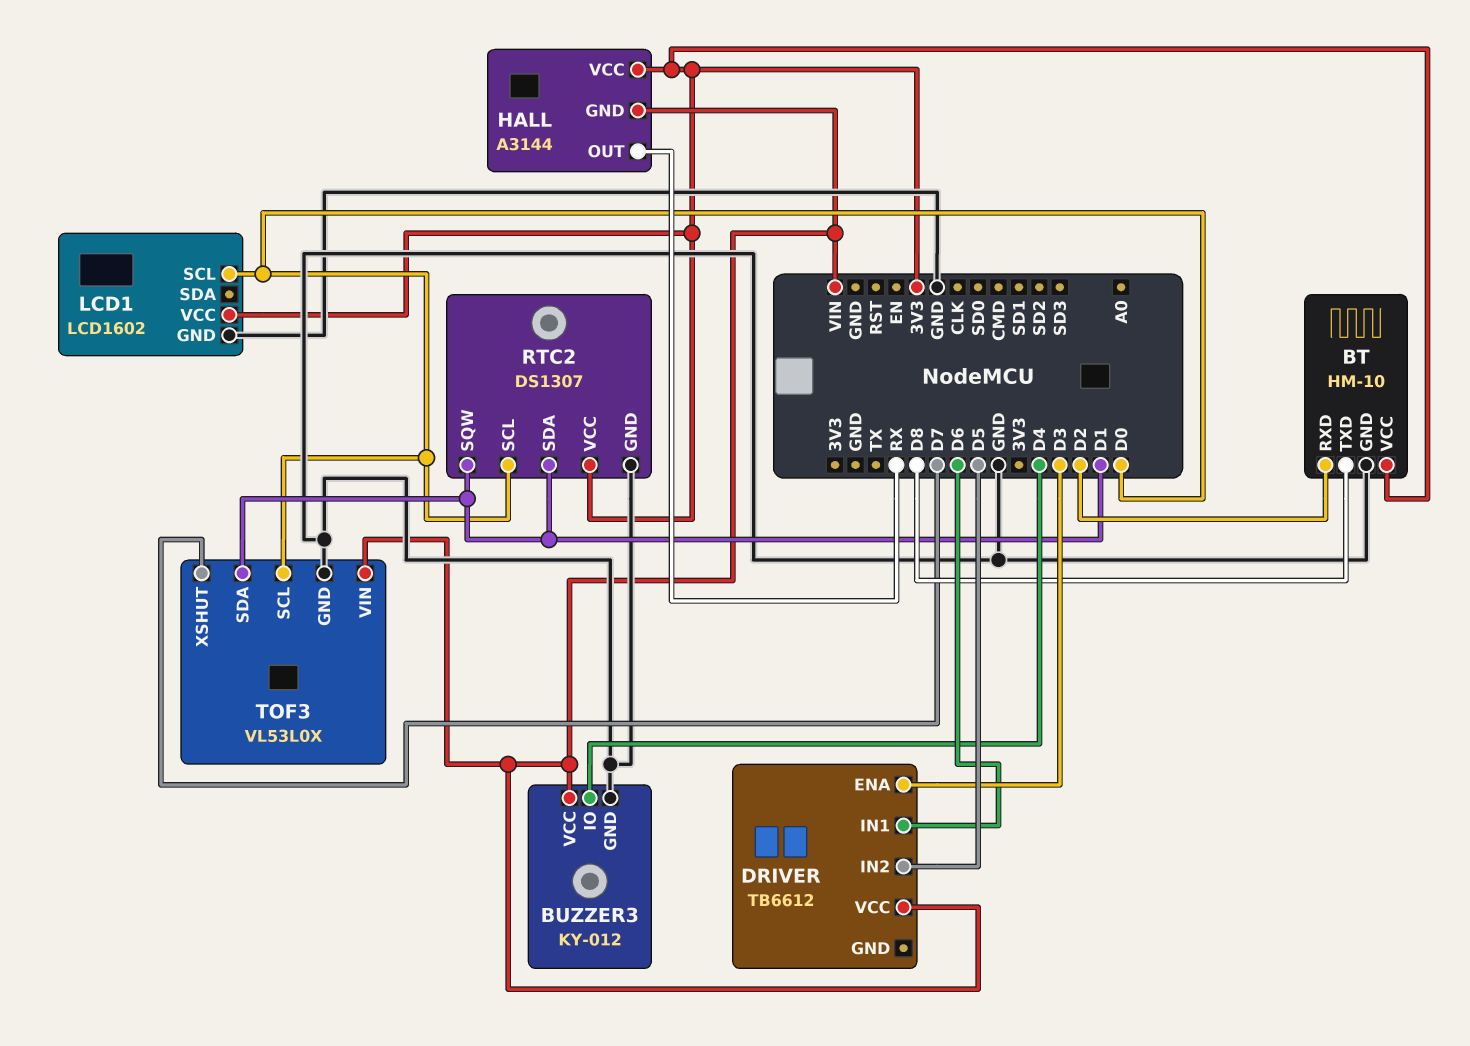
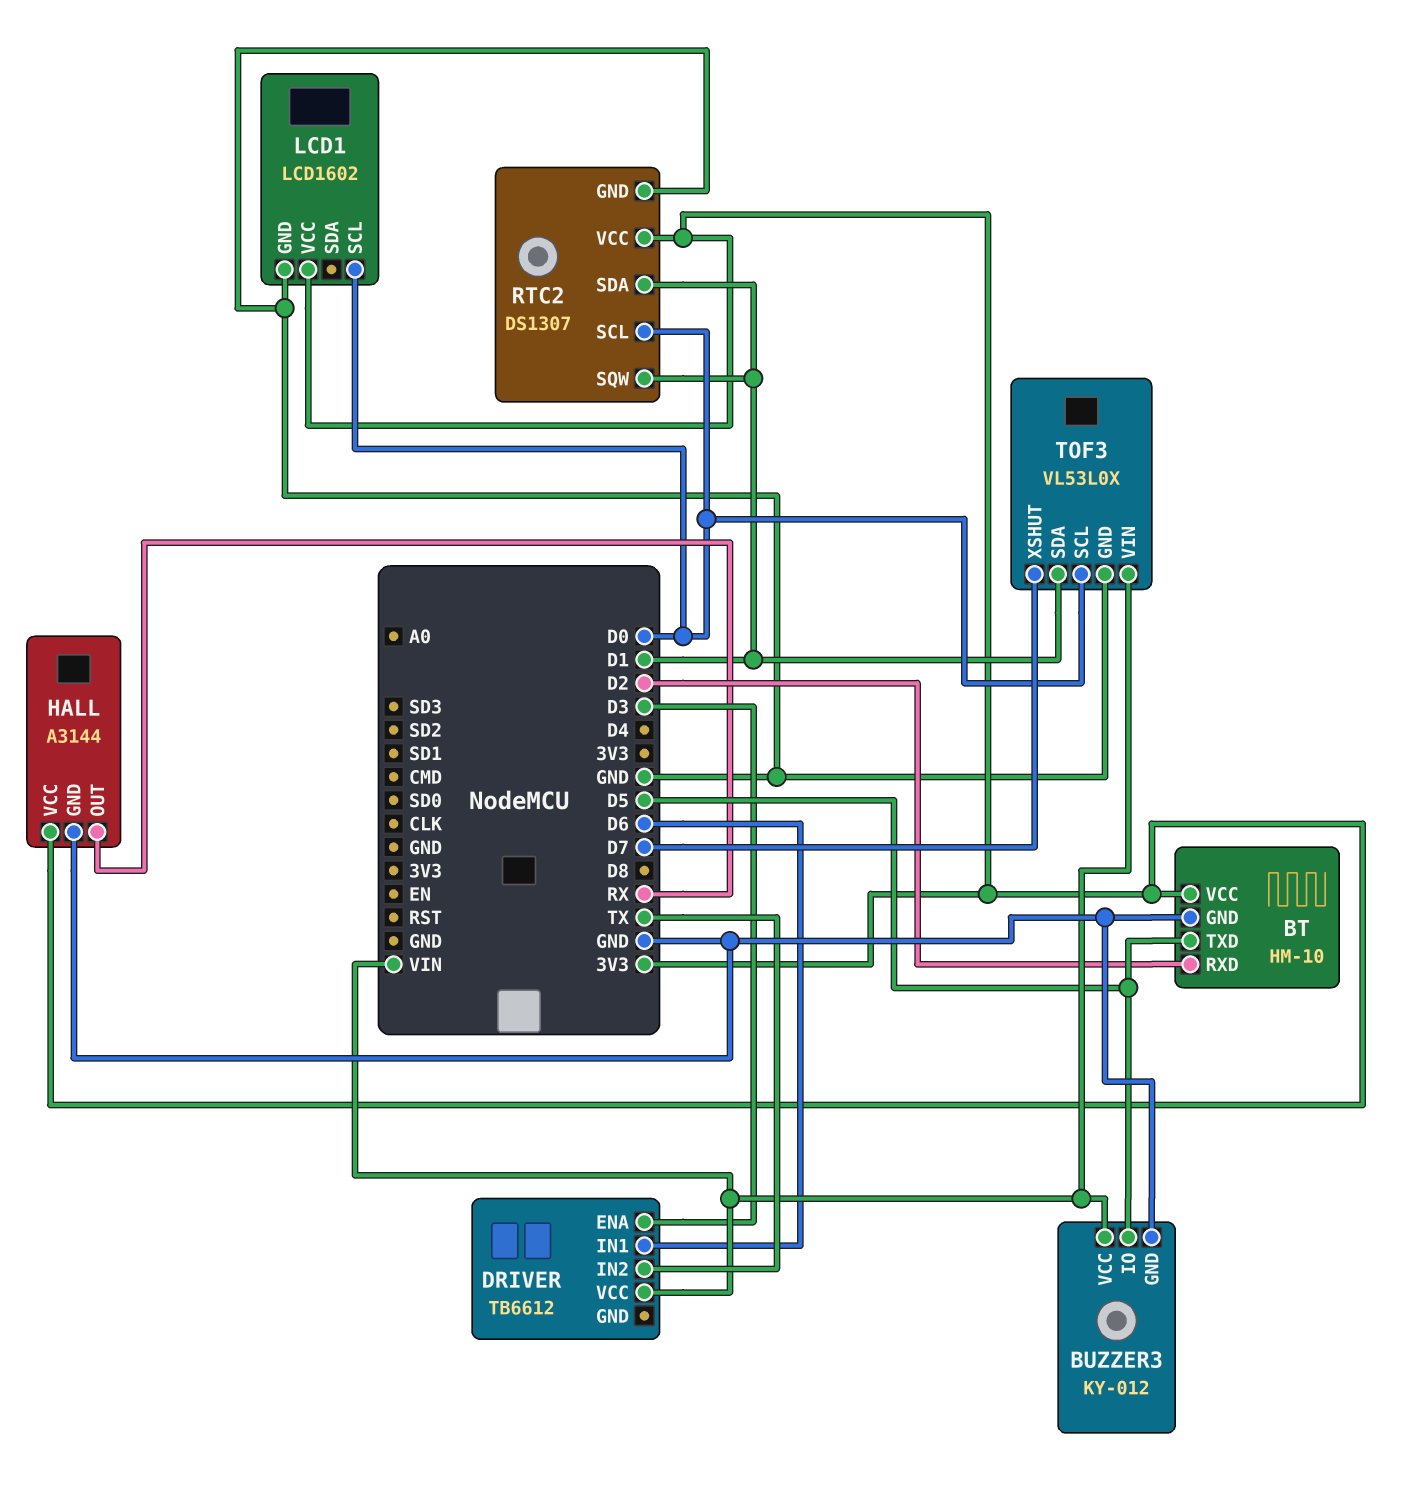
BT pin TXD: D8 -> D5
BUZZER3 pin IO: D4 -> D5
DRIVER pin IN2: D5 -> TX
HALL pin GND: VIN -> GND

